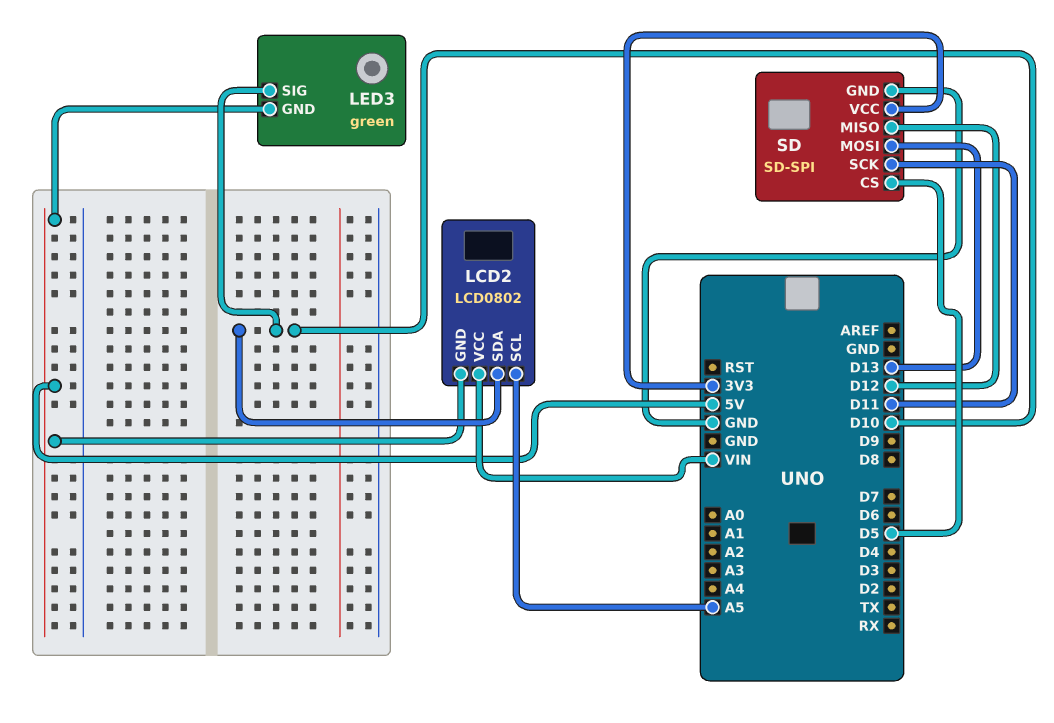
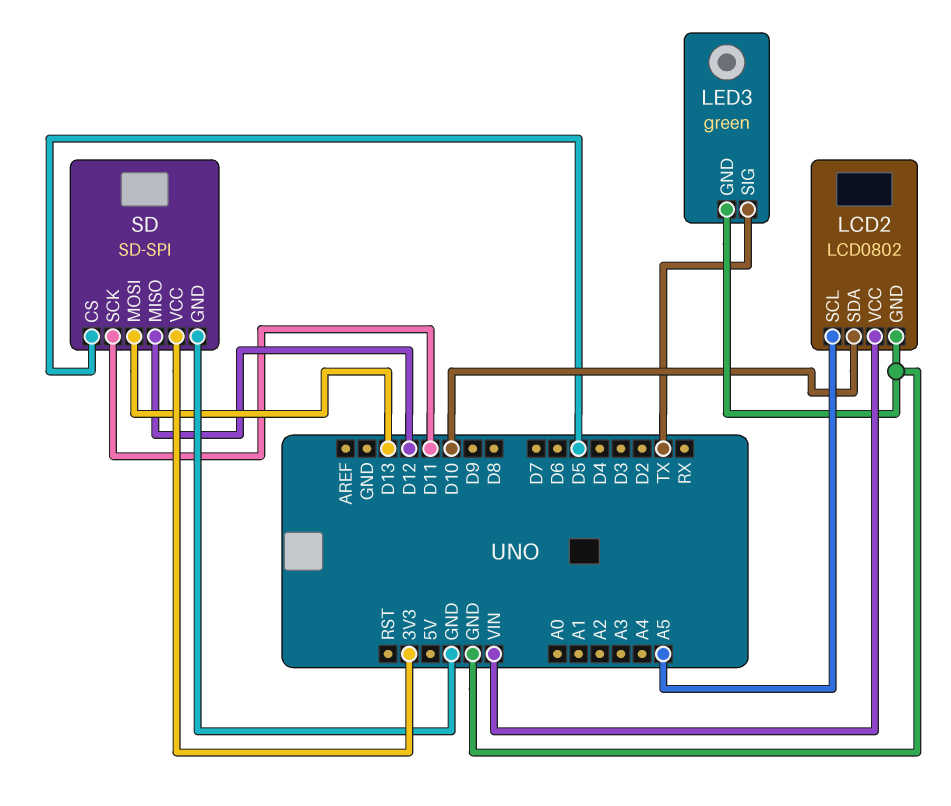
LCD2 pin GND: 5V -> GND
LED3 pin GND: 5V -> GND
LED3 pin SIG: D10 -> TX

